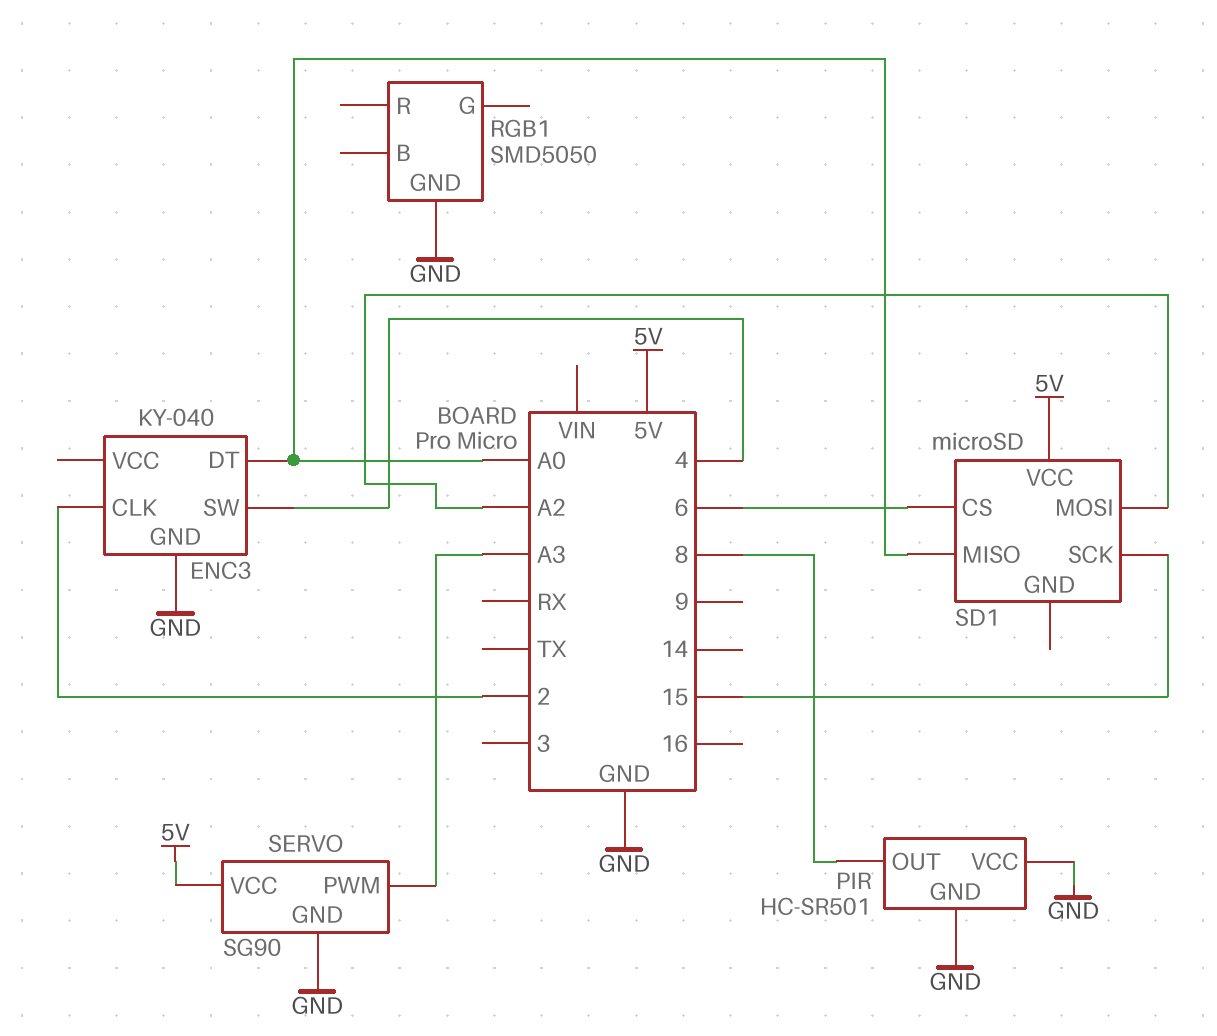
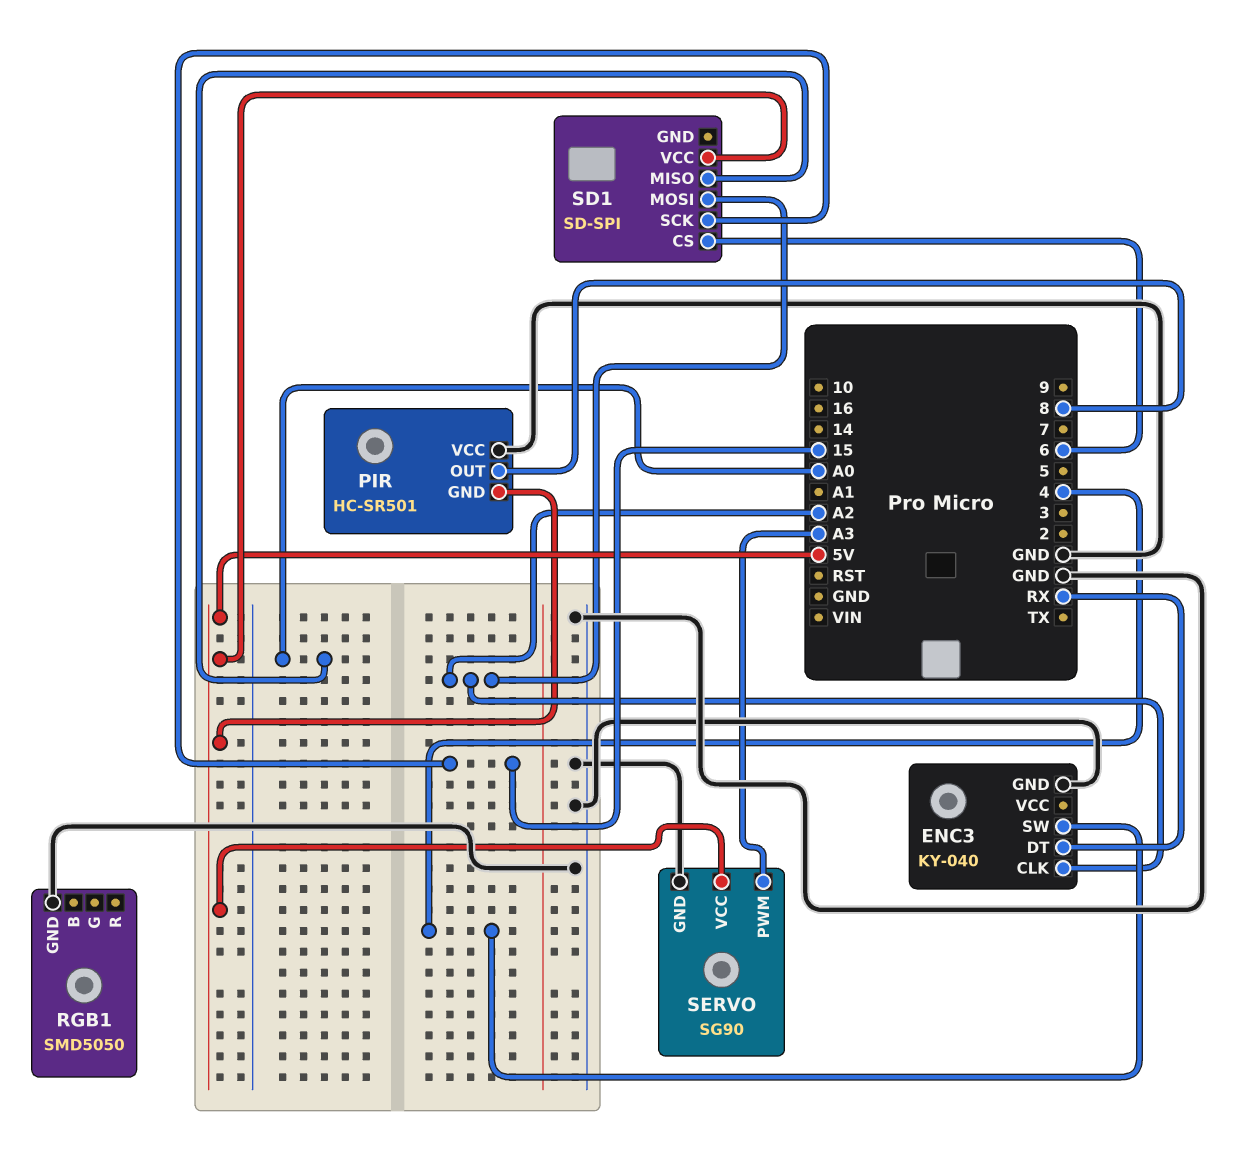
ENC3 pin CLK: 2 -> A2
ENC3 pin DT: A0 -> RX
PIR pin GND: GND -> 5V
SD1: microSD -> SD-SPI

